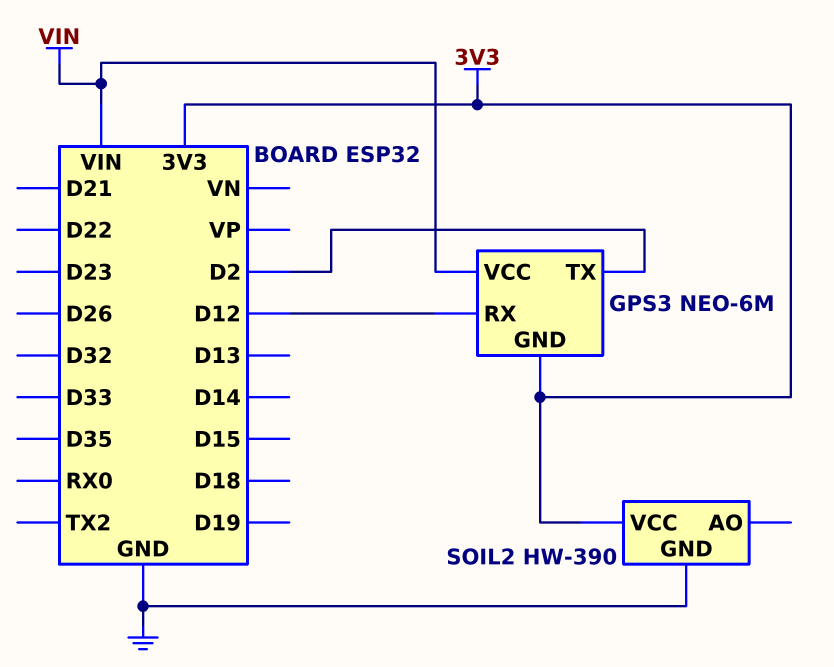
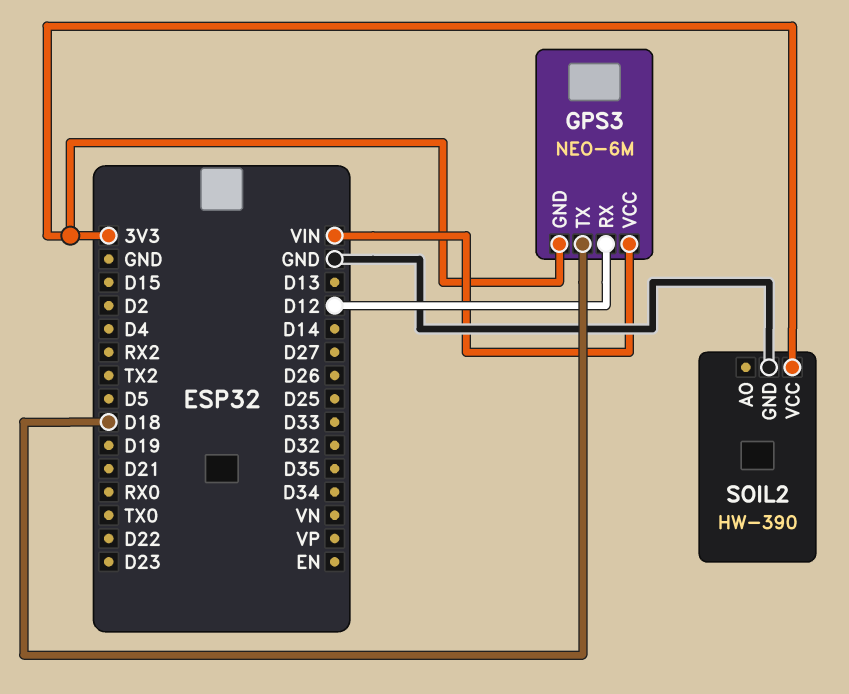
GPS3 pin TX: D2 -> D18

